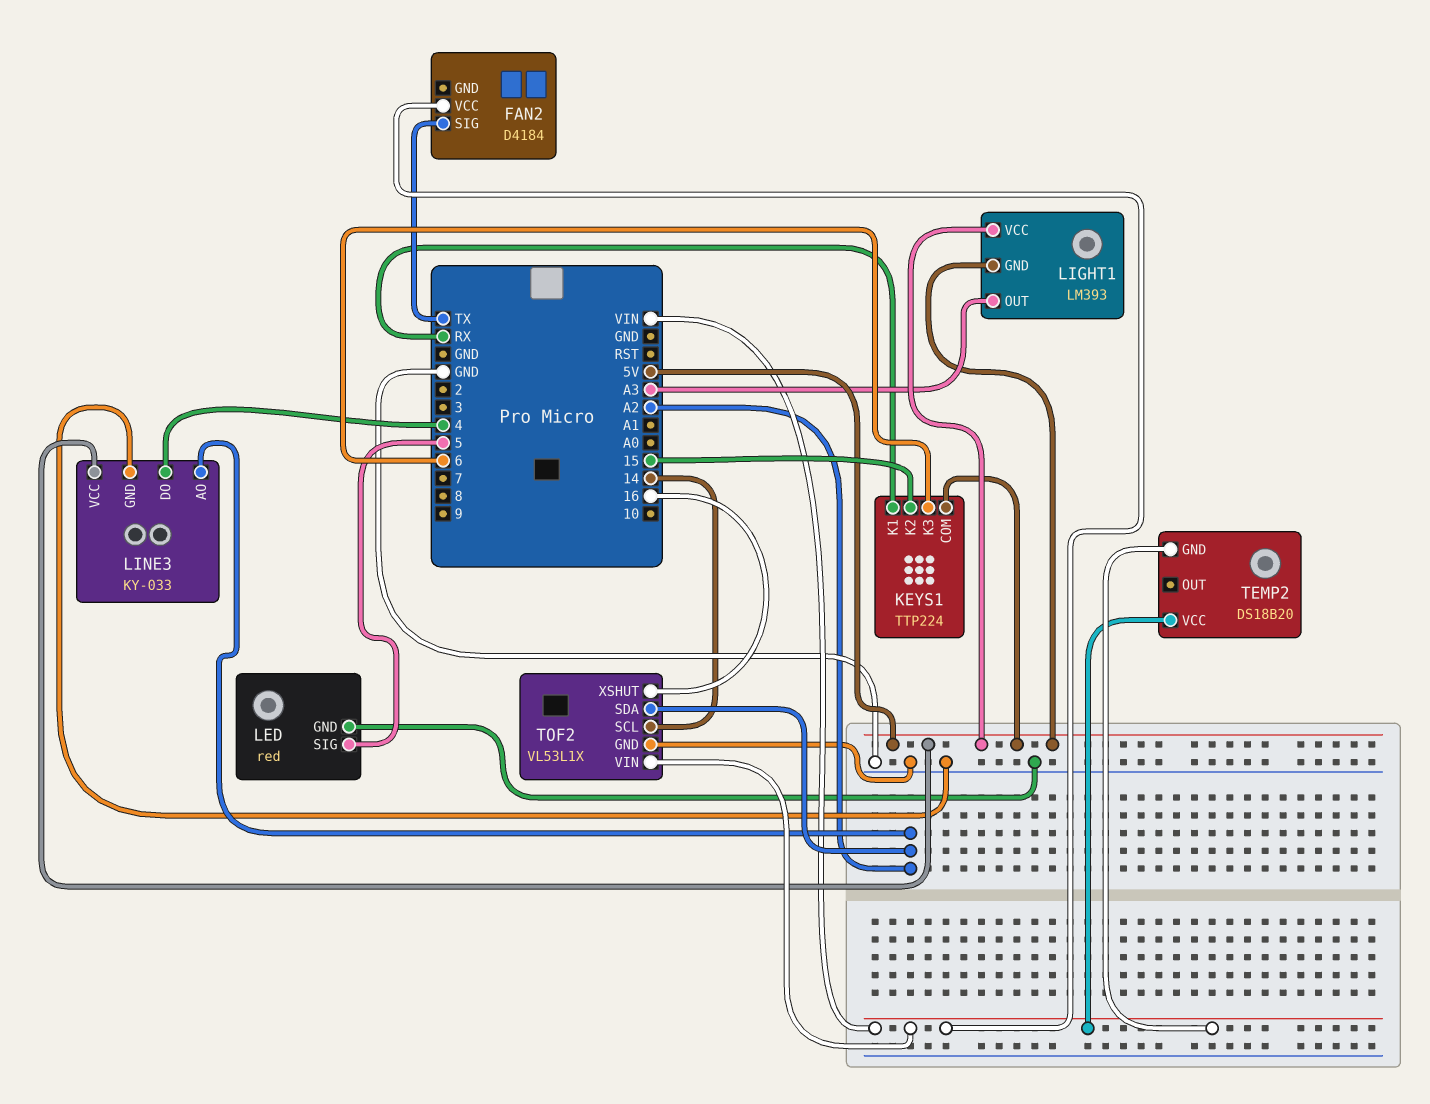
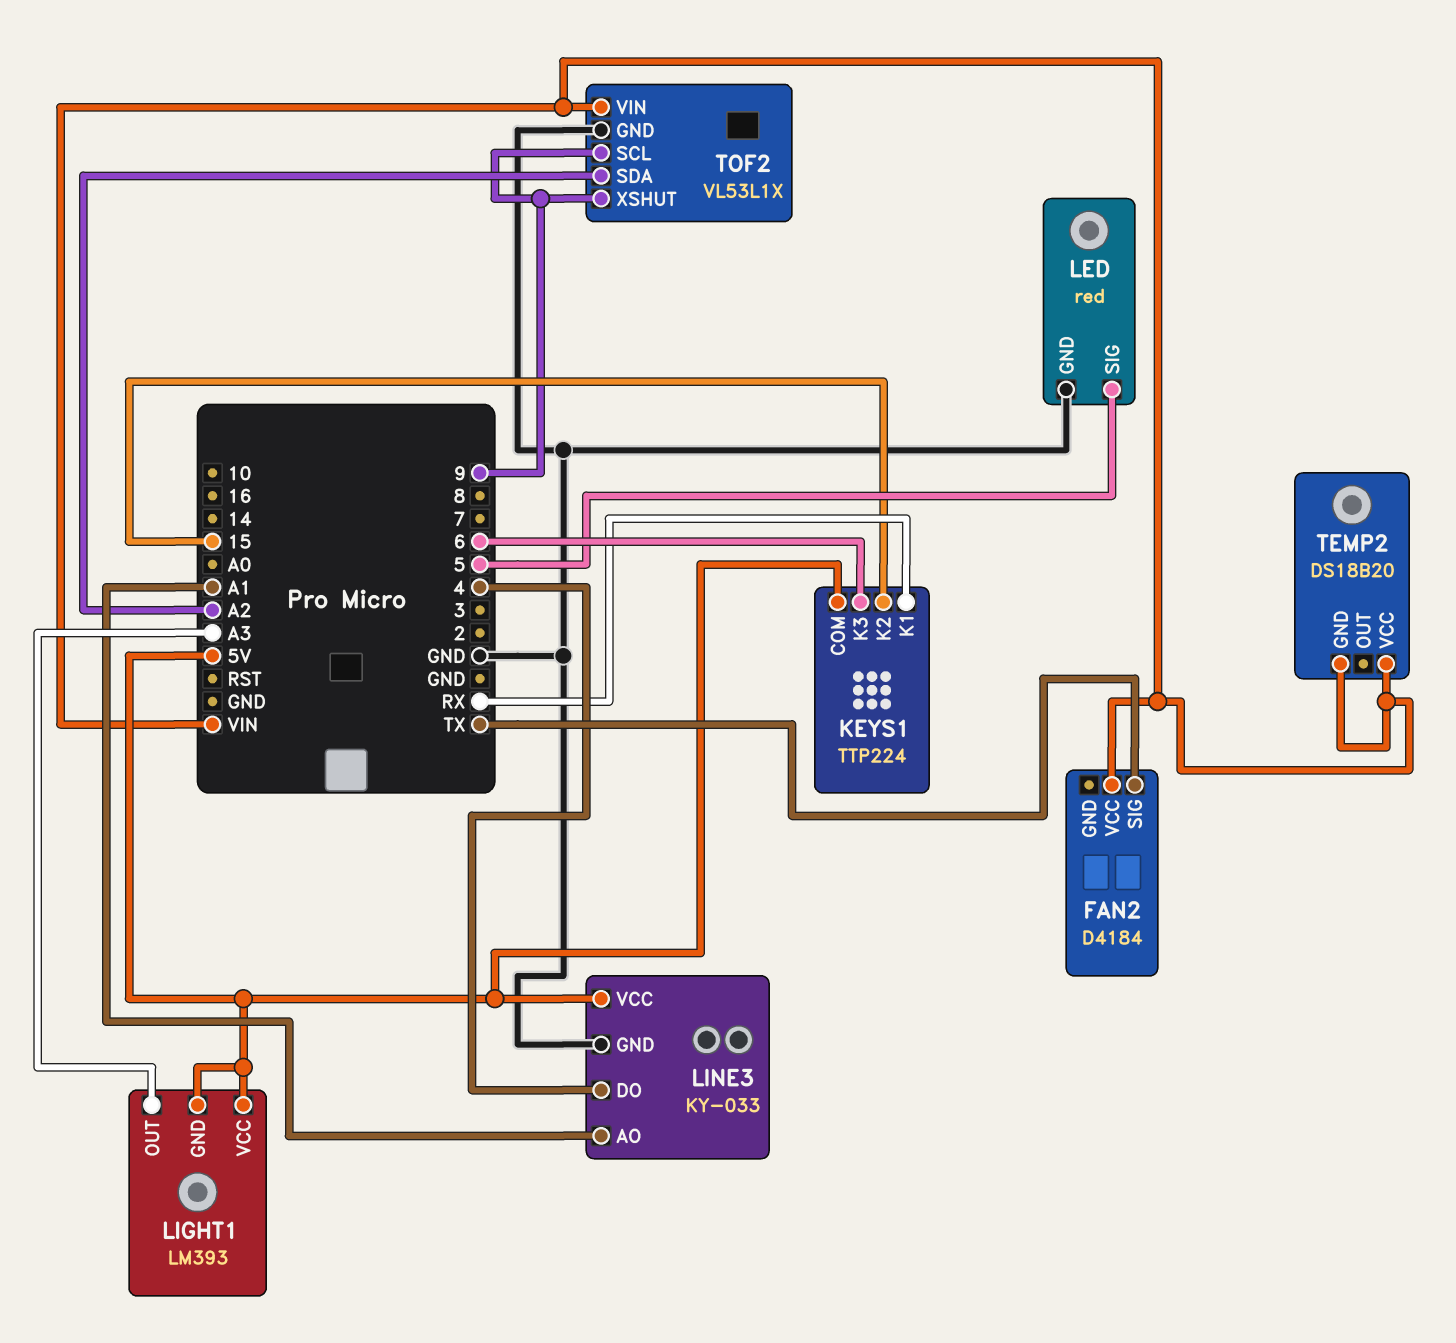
LINE3 pin AO: A2 -> A1
TOF2 pin SCL: 14 -> 9
TOF2 pin XSHUT: 16 -> 9

